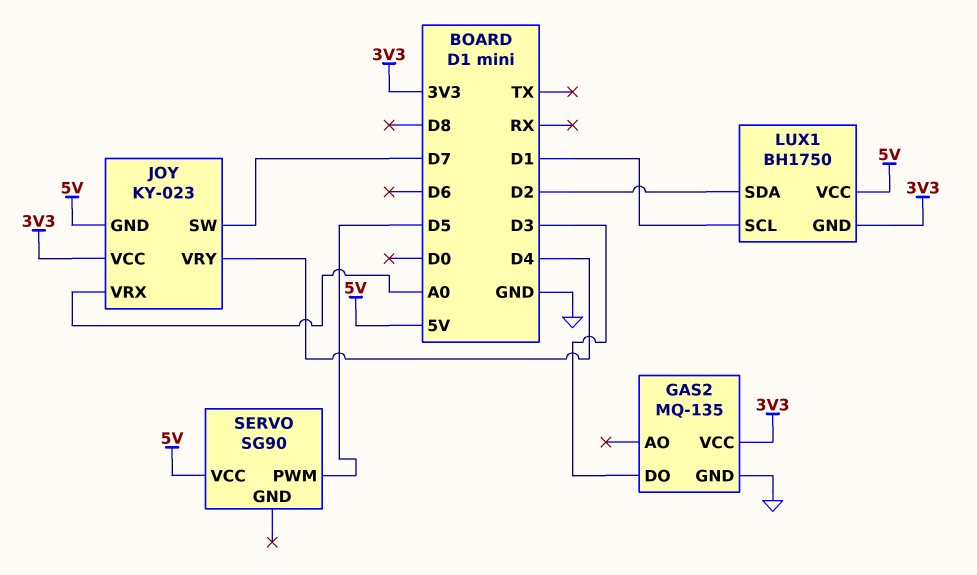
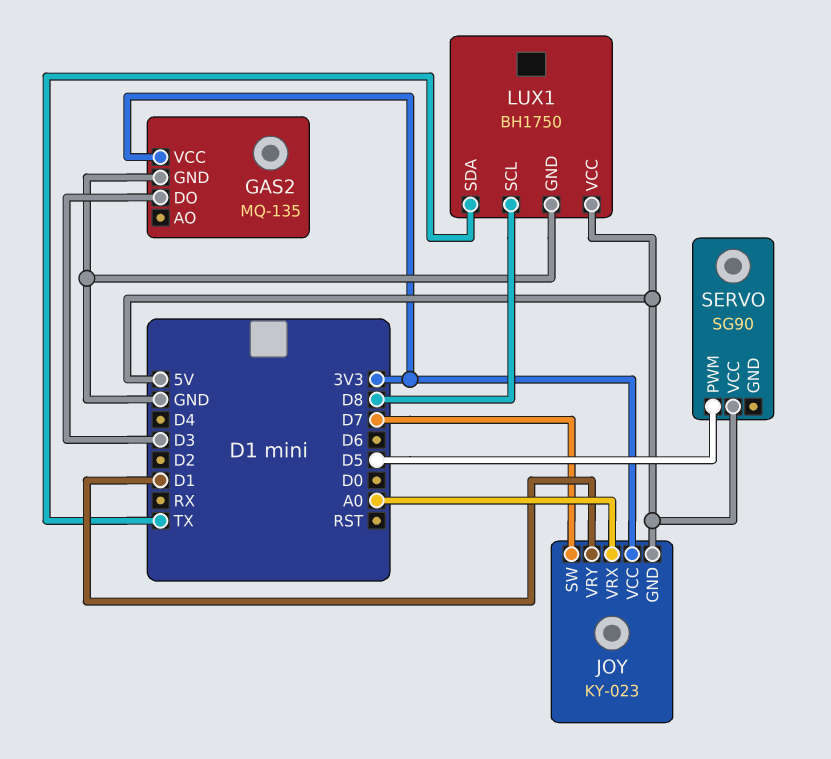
JOY pin VRY: D4 -> D1
LUX1 pin GND: 3V3 -> GND
LUX1 pin SCL: D1 -> D8
LUX1 pin SDA: D2 -> TX

